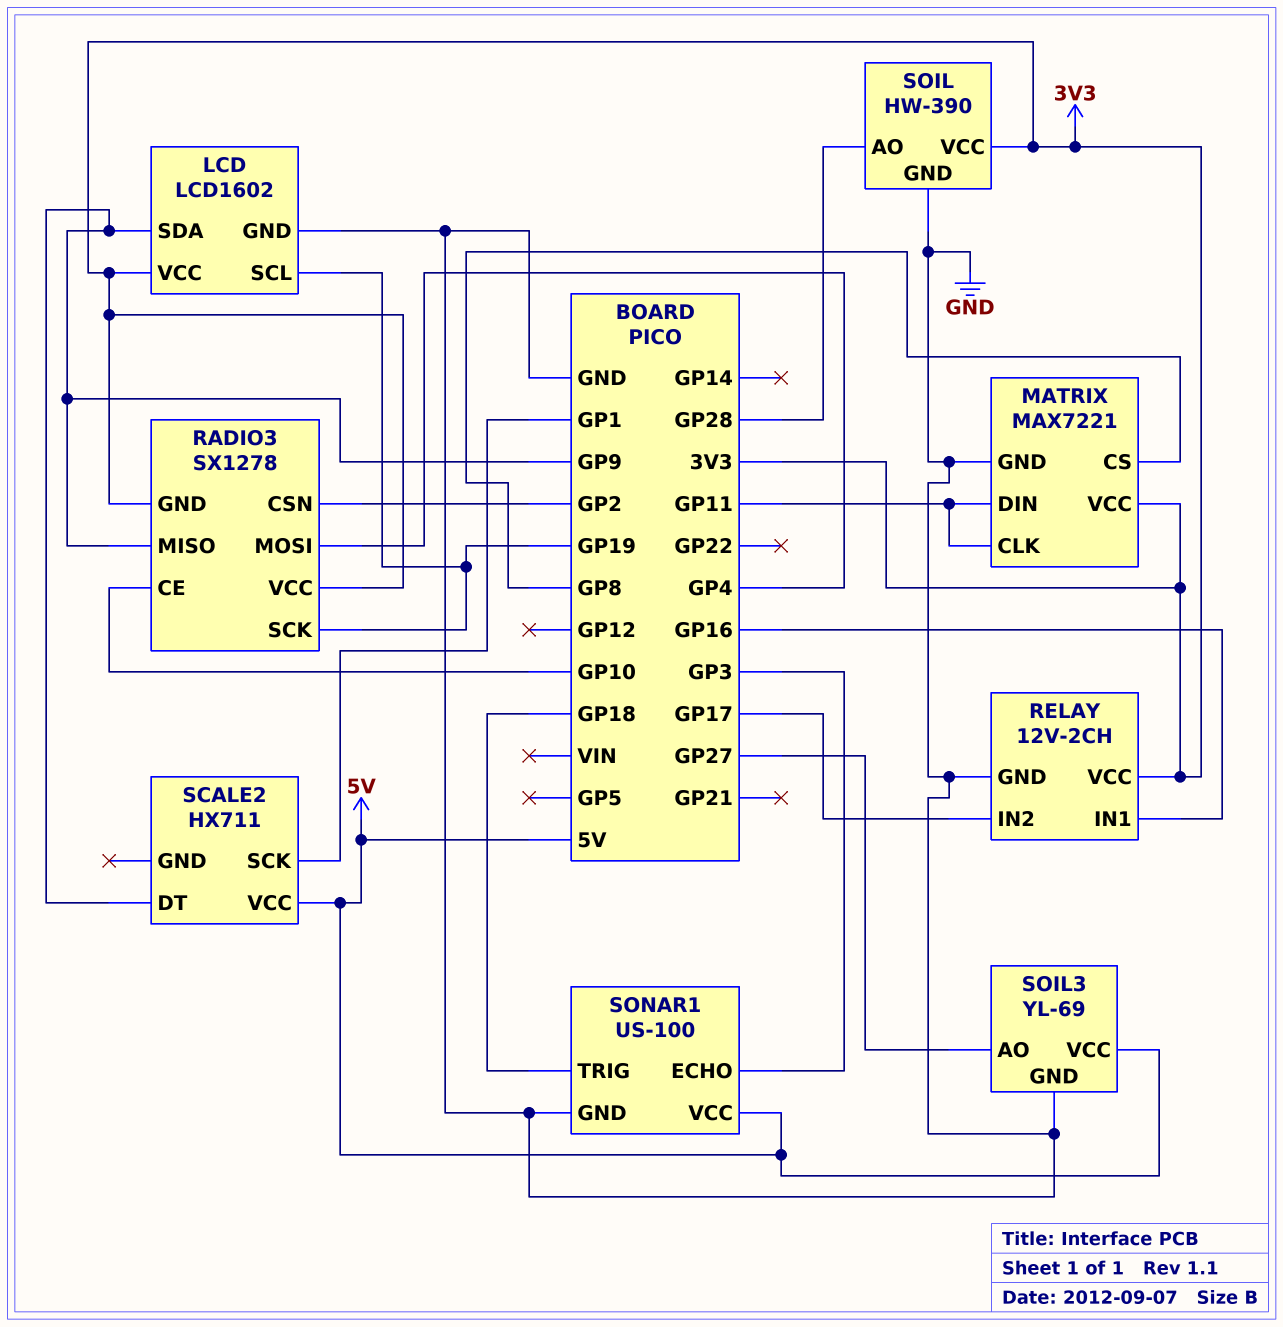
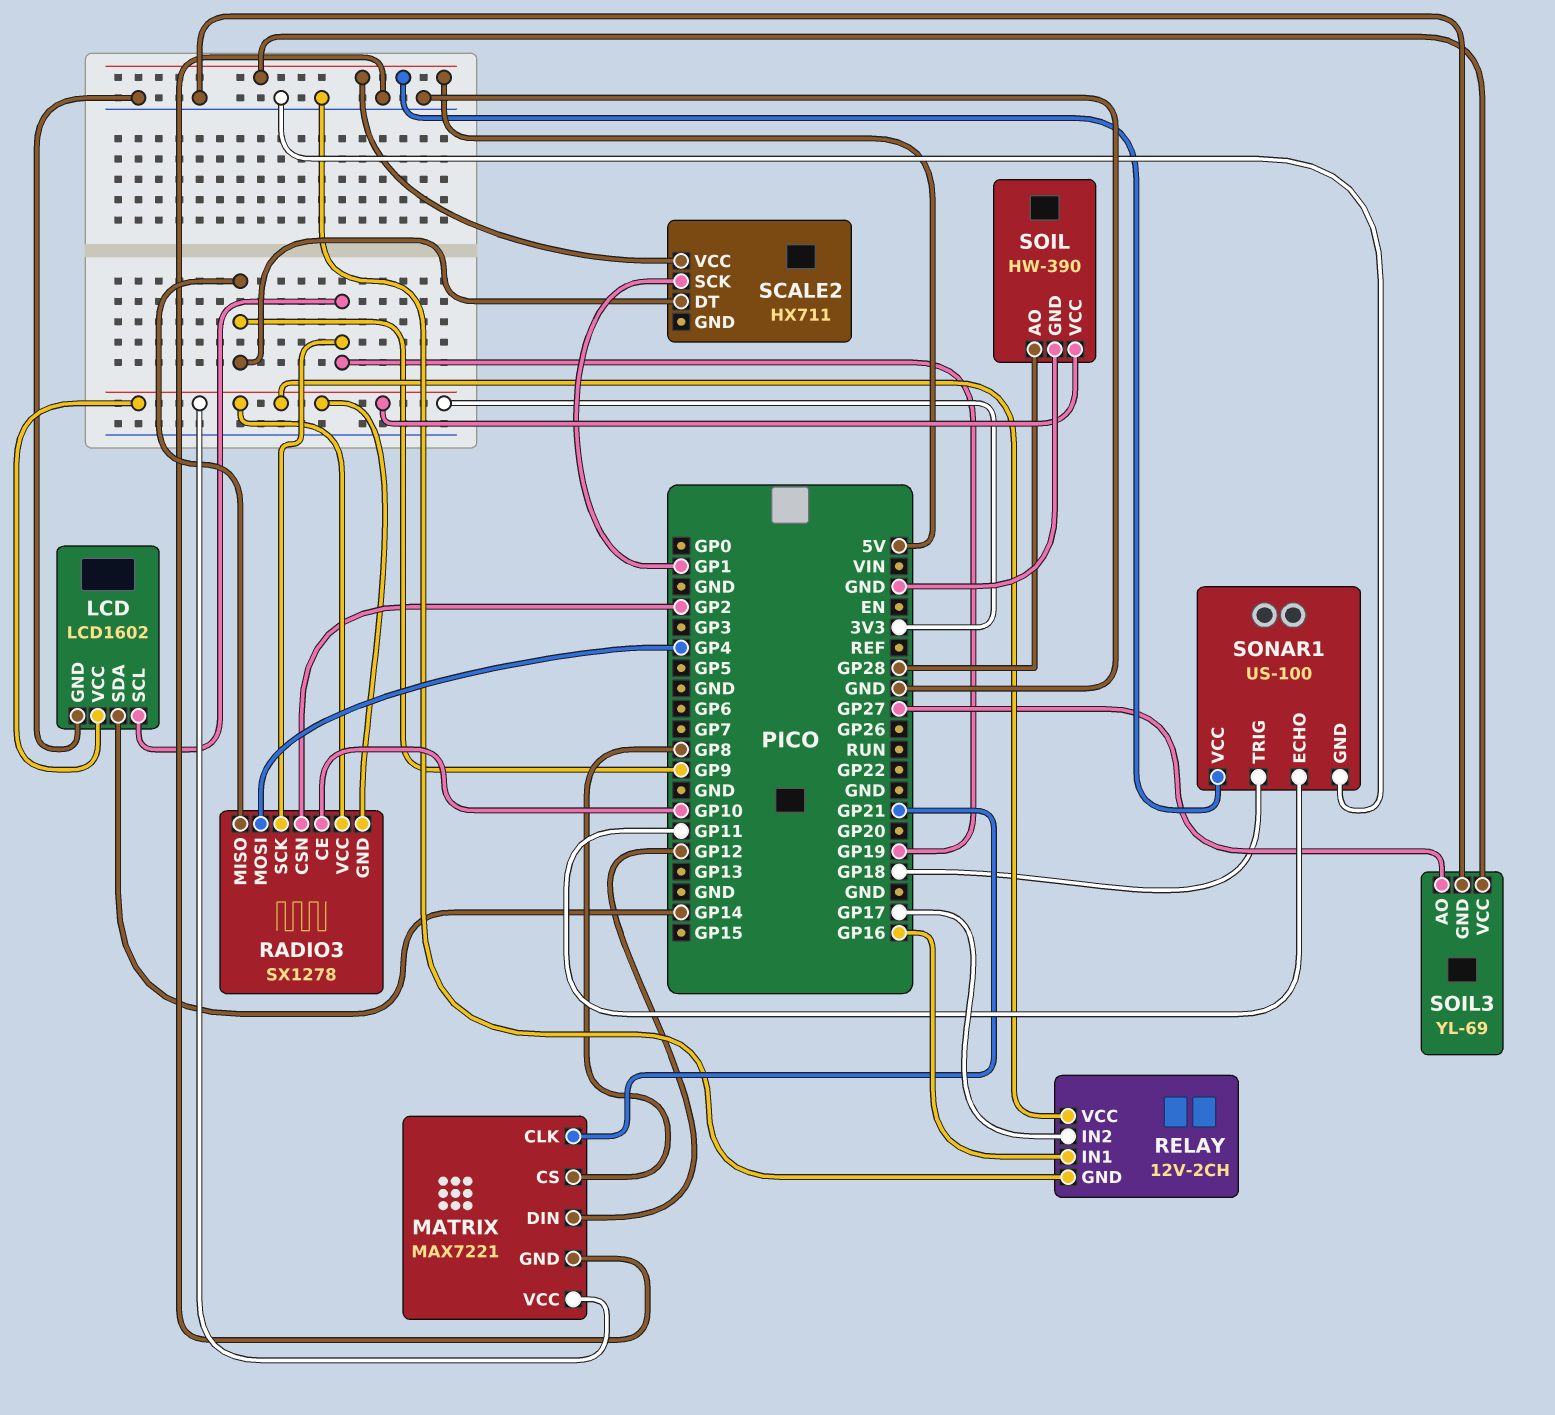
LCD pin SDA: GP9 -> GP14
MATRIX pin CLK: GP11 -> GP21
MATRIX pin DIN: GP11 -> GP12
SONAR1 pin ECHO: GP3 -> GP11

